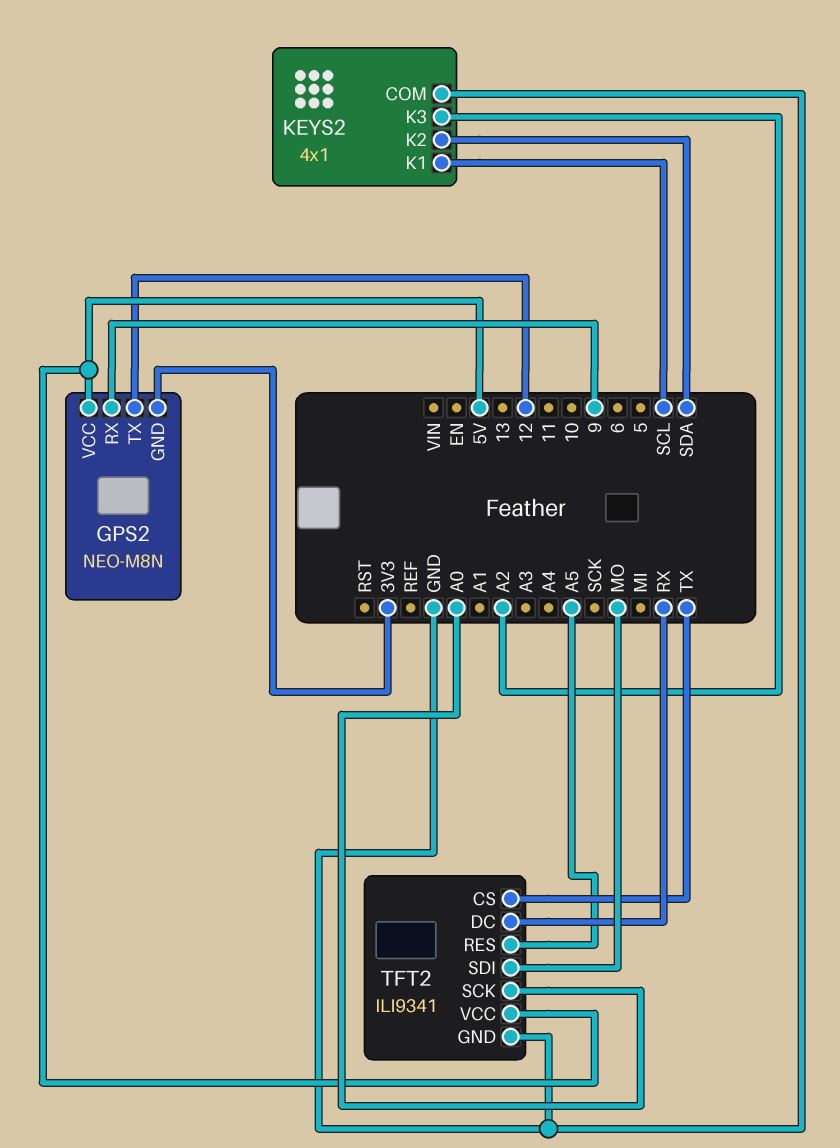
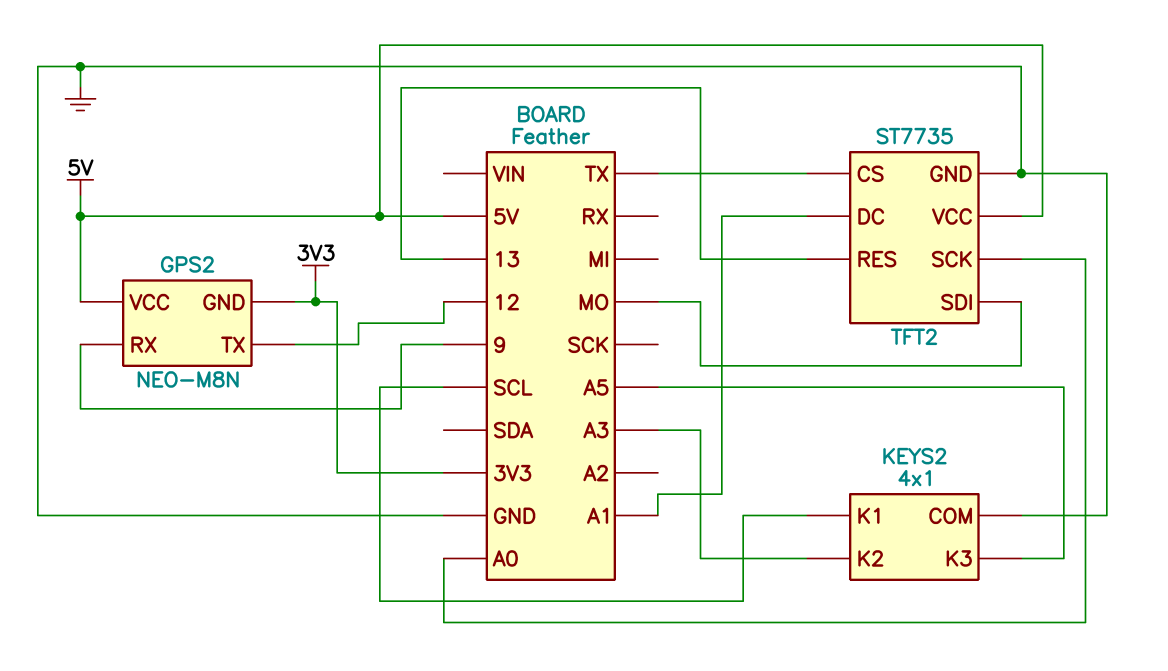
KEYS2 pin K2: SDA -> A3
KEYS2 pin K3: A2 -> A5
TFT2: ILI9341 -> ST7735
TFT2 pin DC: RX -> A1
TFT2 pin RES: A5 -> 13

